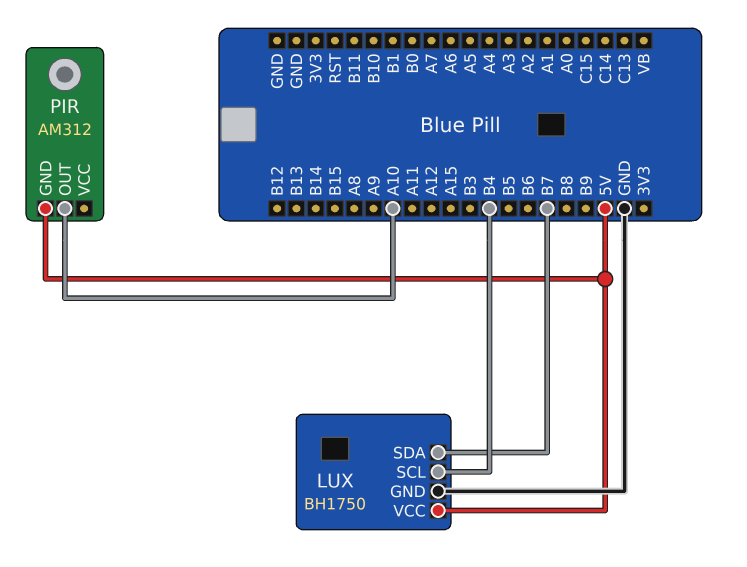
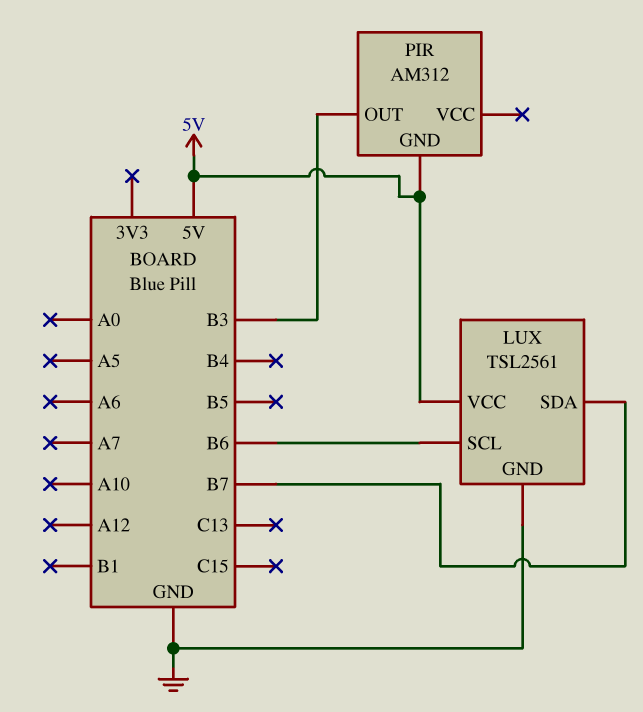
LUX: BH1750 -> TSL2561
LUX pin SCL: B4 -> B6
PIR pin OUT: A10 -> B3

